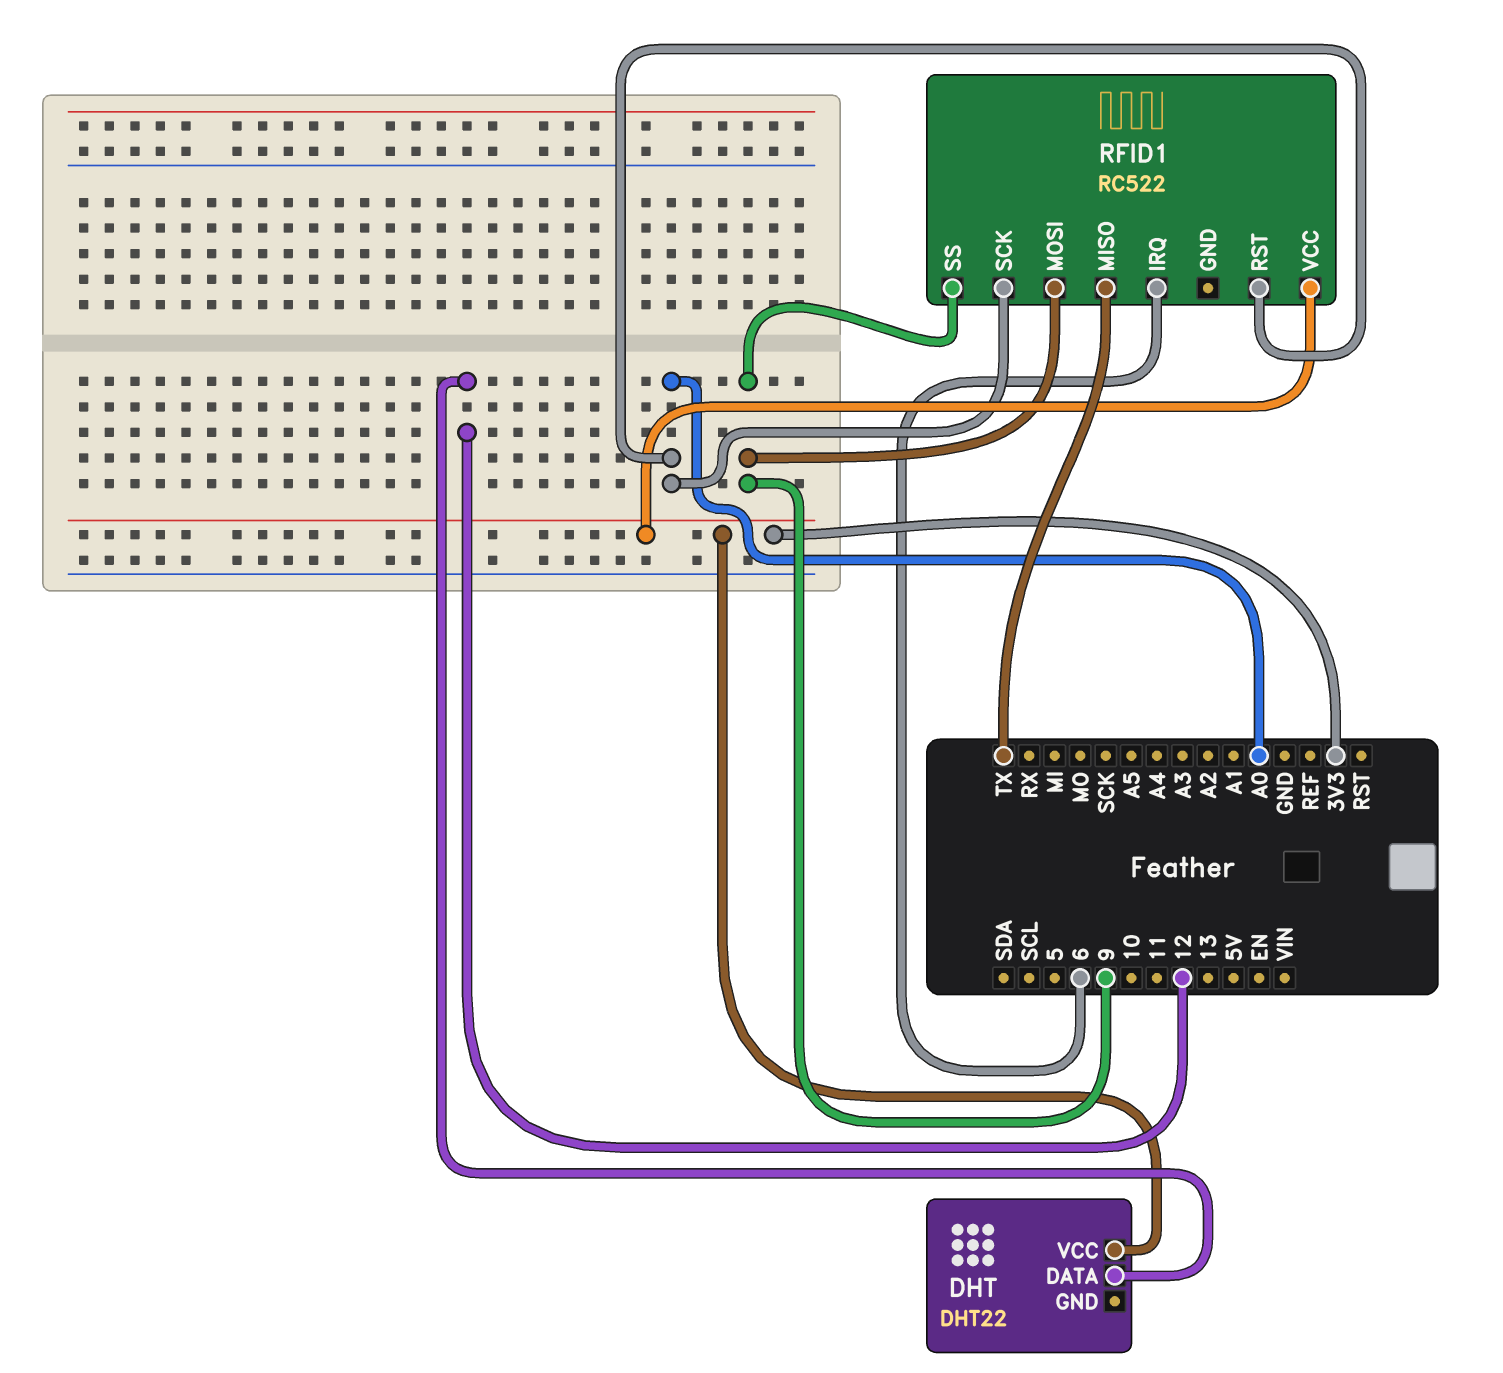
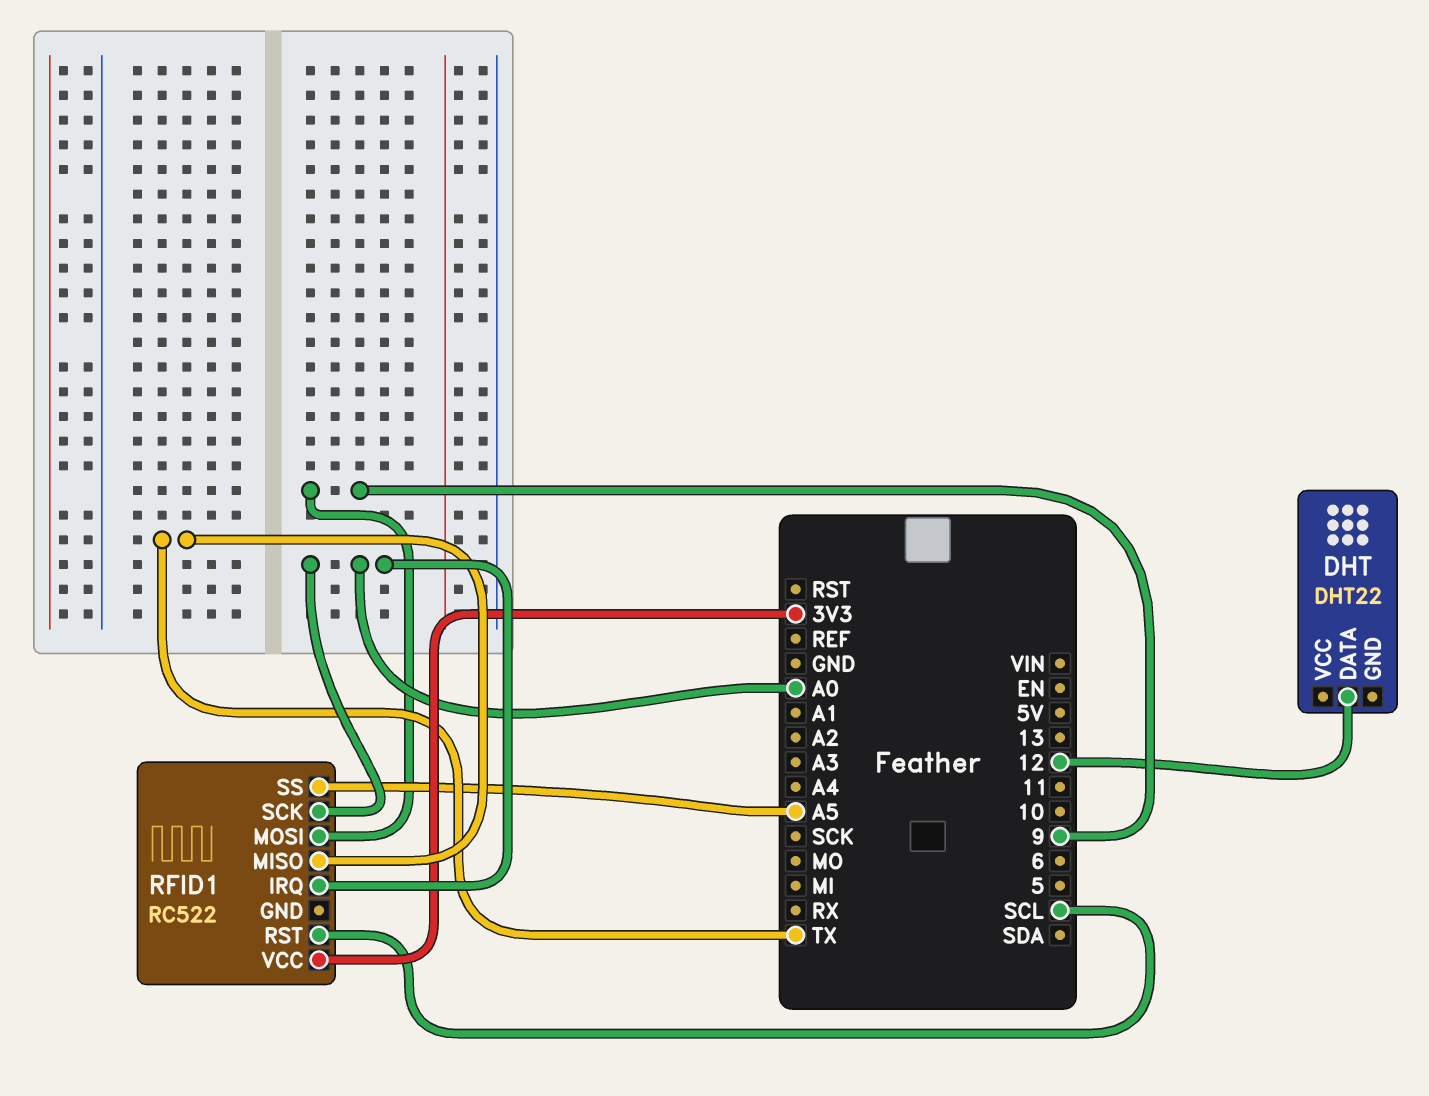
DHT pin VCC: 3V3 -> none
RFID1 pin IRQ: 6 -> A0
RFID1 pin RST: A0 -> SCL
RFID1 pin SS: 9 -> A5

